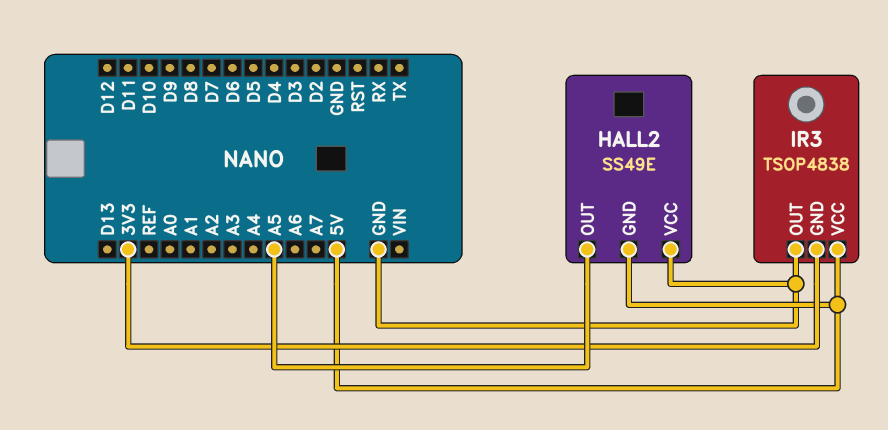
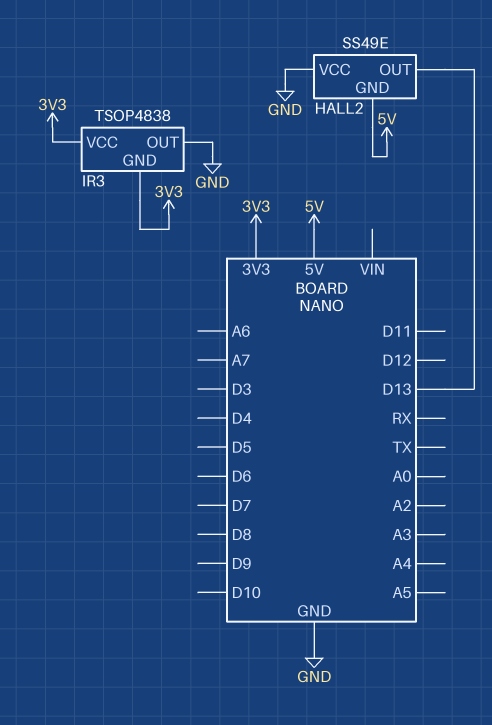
HALL2 pin OUT: A5 -> D13
IR3 pin VCC: 5V -> 3V3

